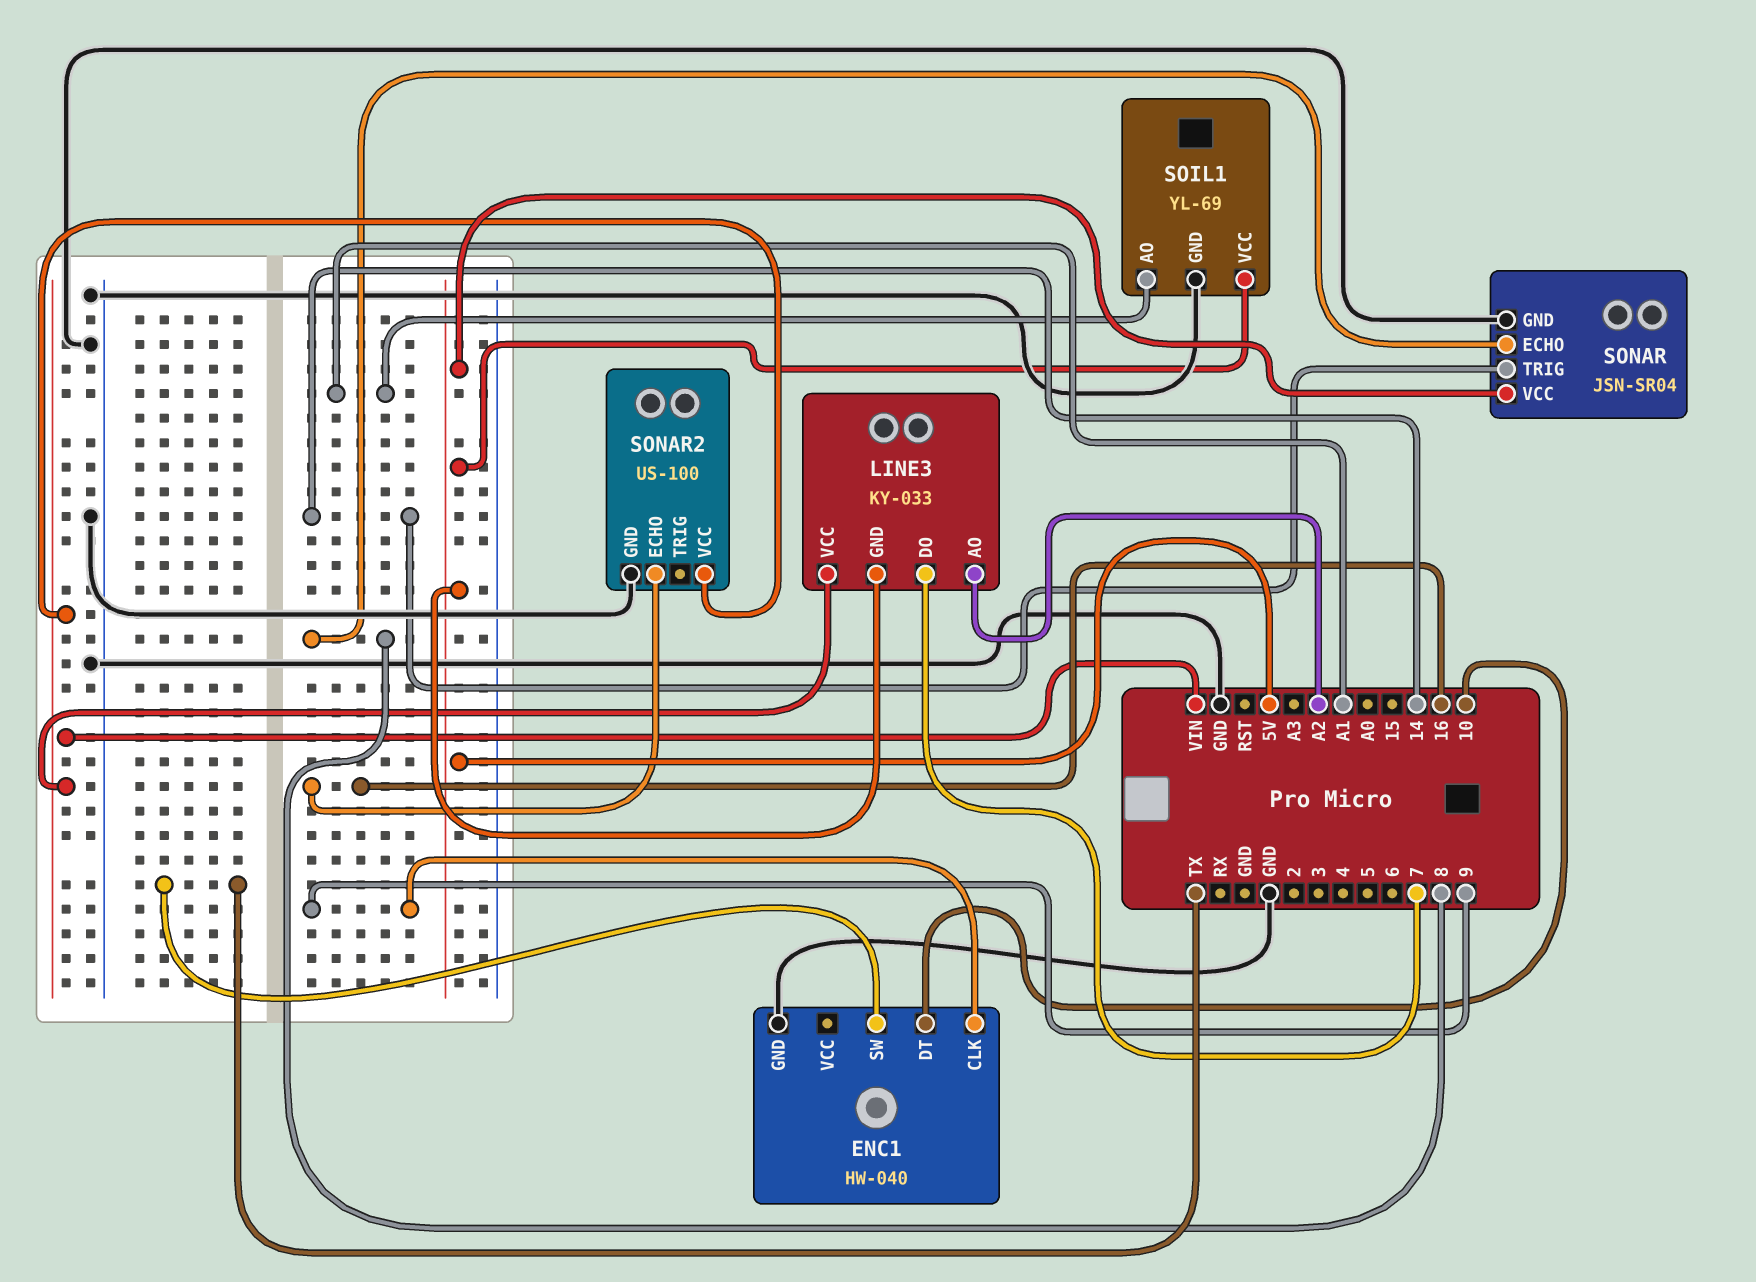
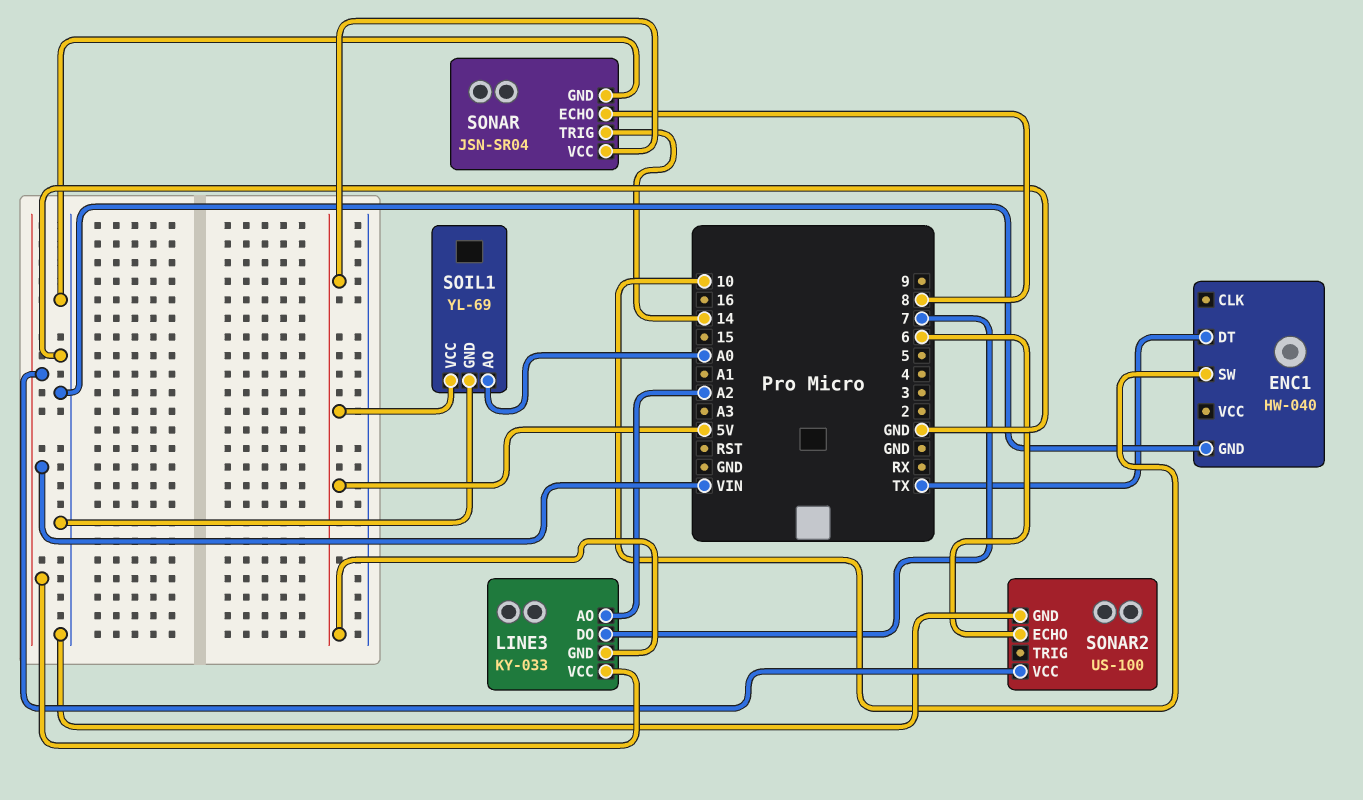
ENC1 pin CLK: 9 -> none
ENC1 pin DT: 10 -> TX
ENC1 pin SW: TX -> 10
SOIL1 pin AO: A1 -> A0
SONAR2 pin ECHO: 16 -> 6

